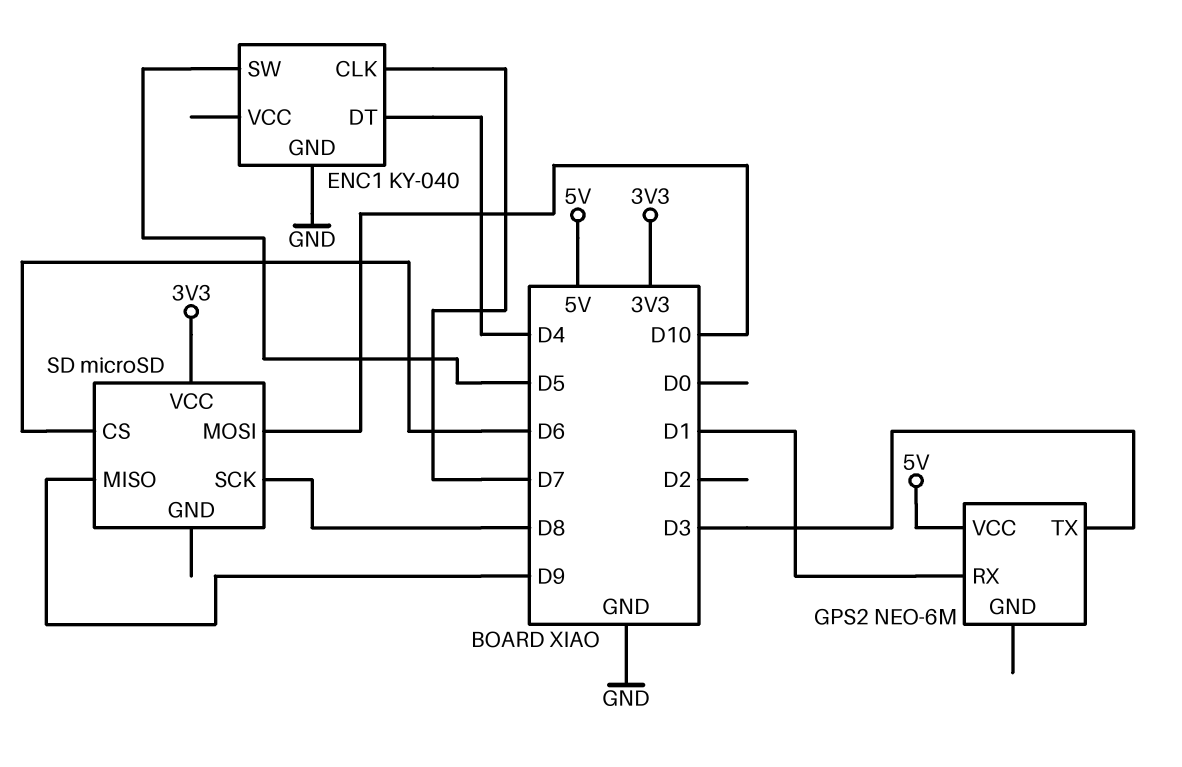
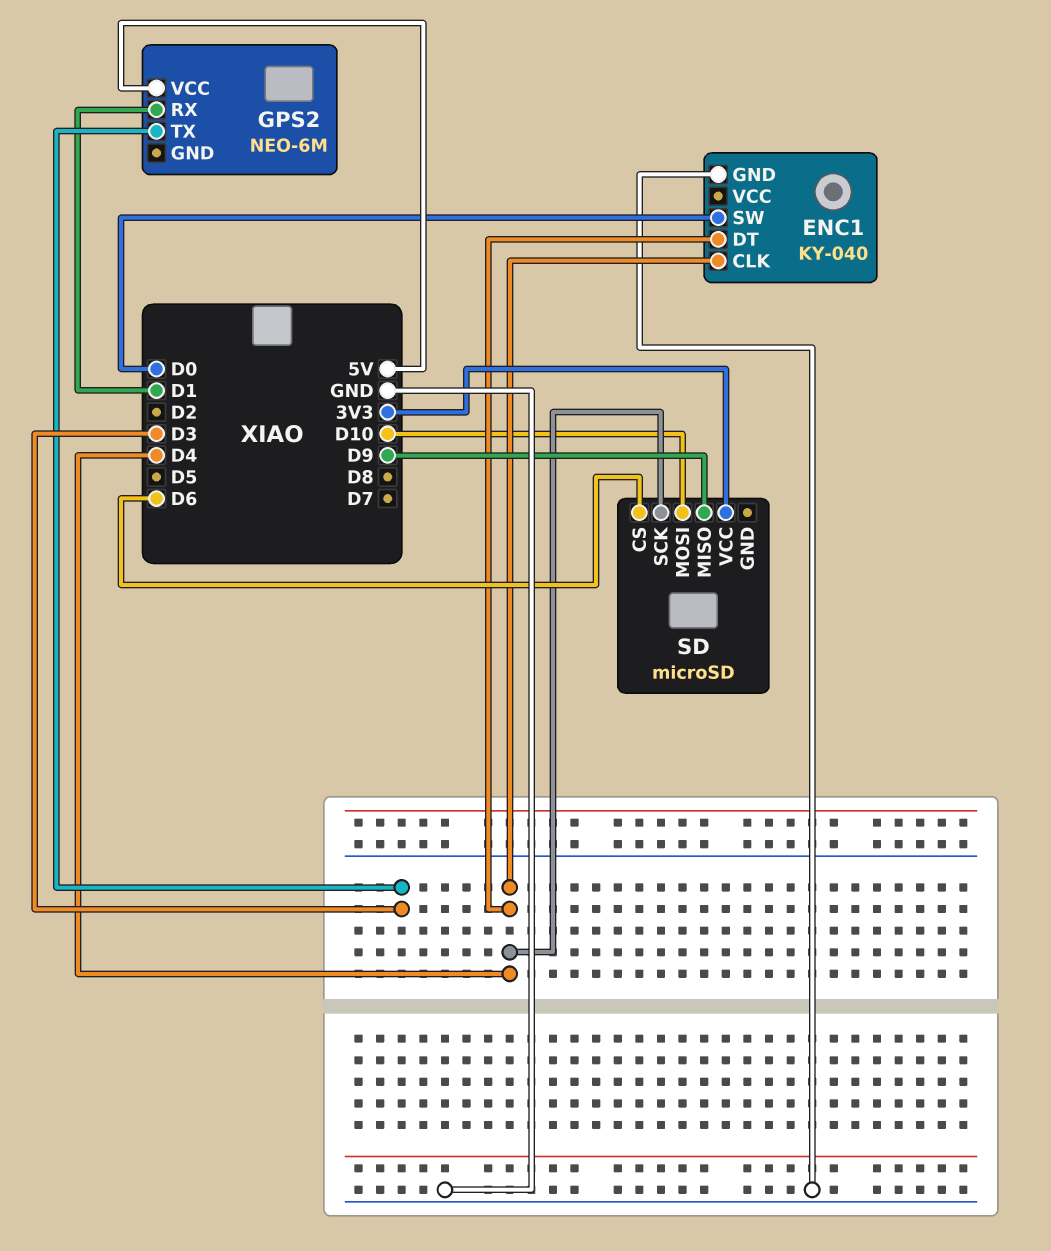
ENC1 pin CLK: D7 -> D4
ENC1 pin SW: D5 -> D0
SD pin SCK: D8 -> D4

